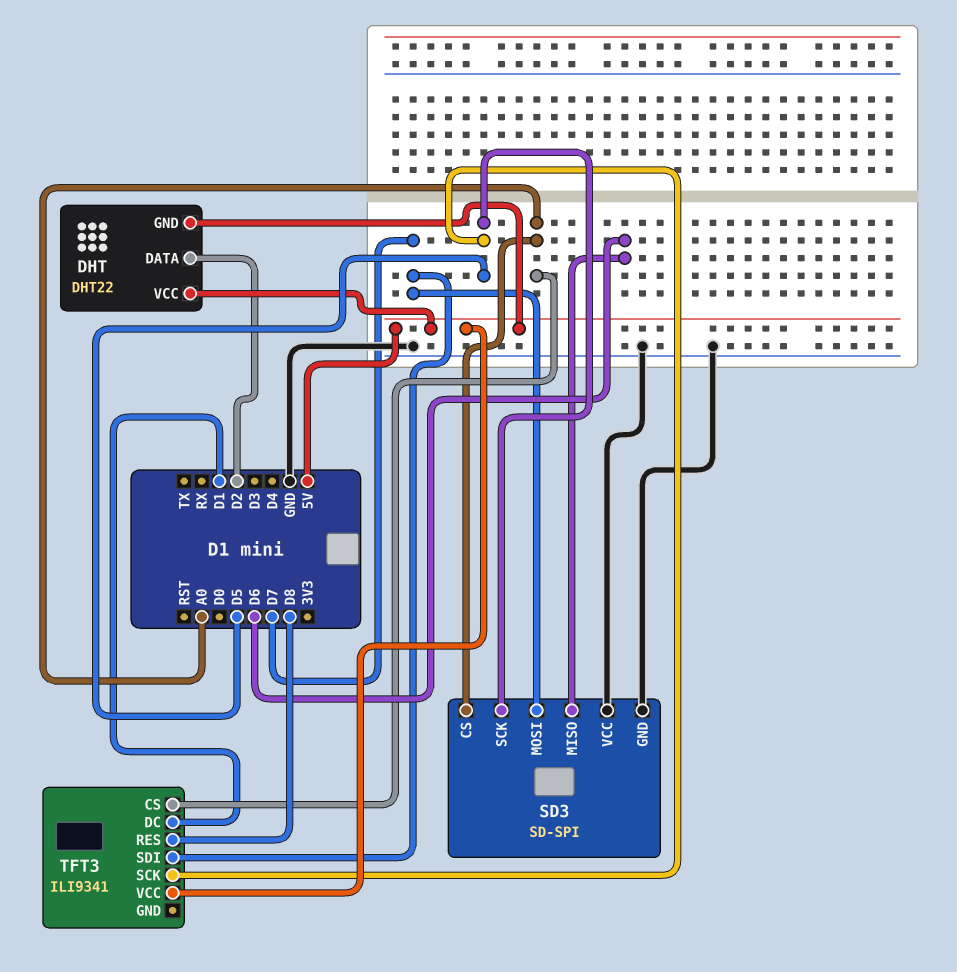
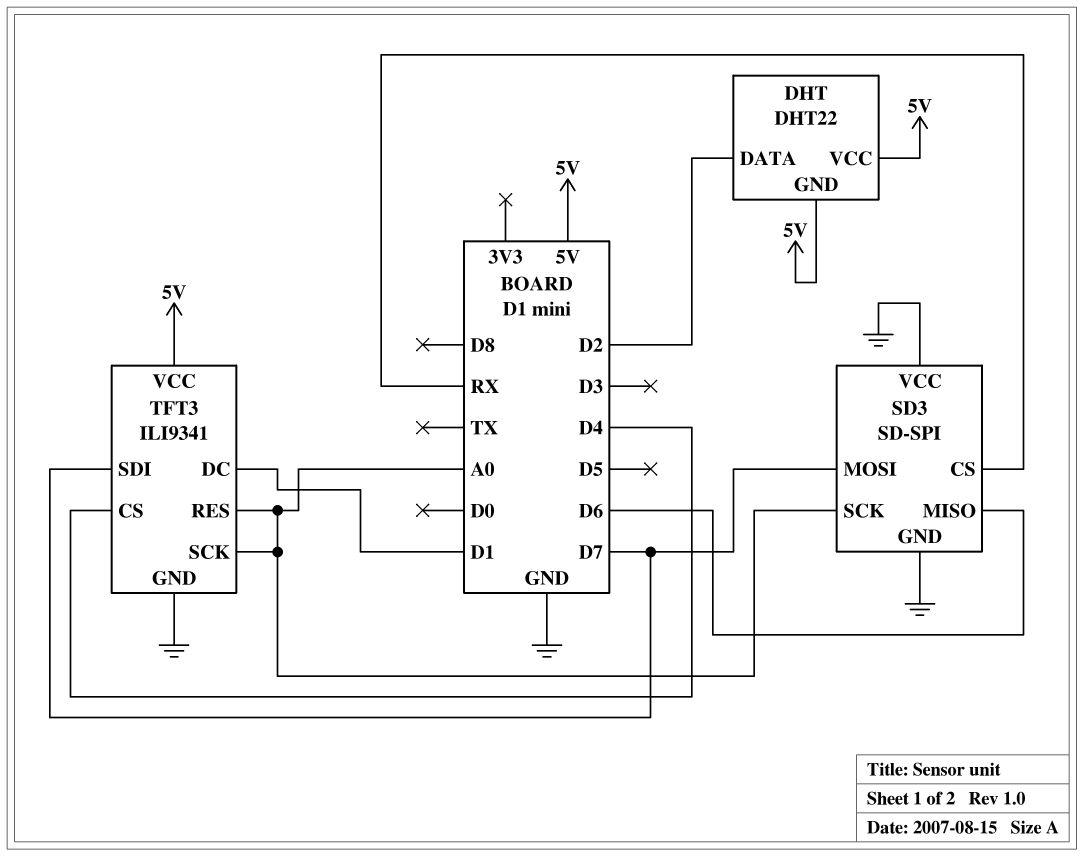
SD3 pin CS: A0 -> RX
SD3 pin SCK: D5 -> A0
TFT3 pin CS: A0 -> D4
TFT3 pin GND: none -> GND
TFT3 pin RES: D8 -> A0
TFT3 pin SCK: D5 -> A0

